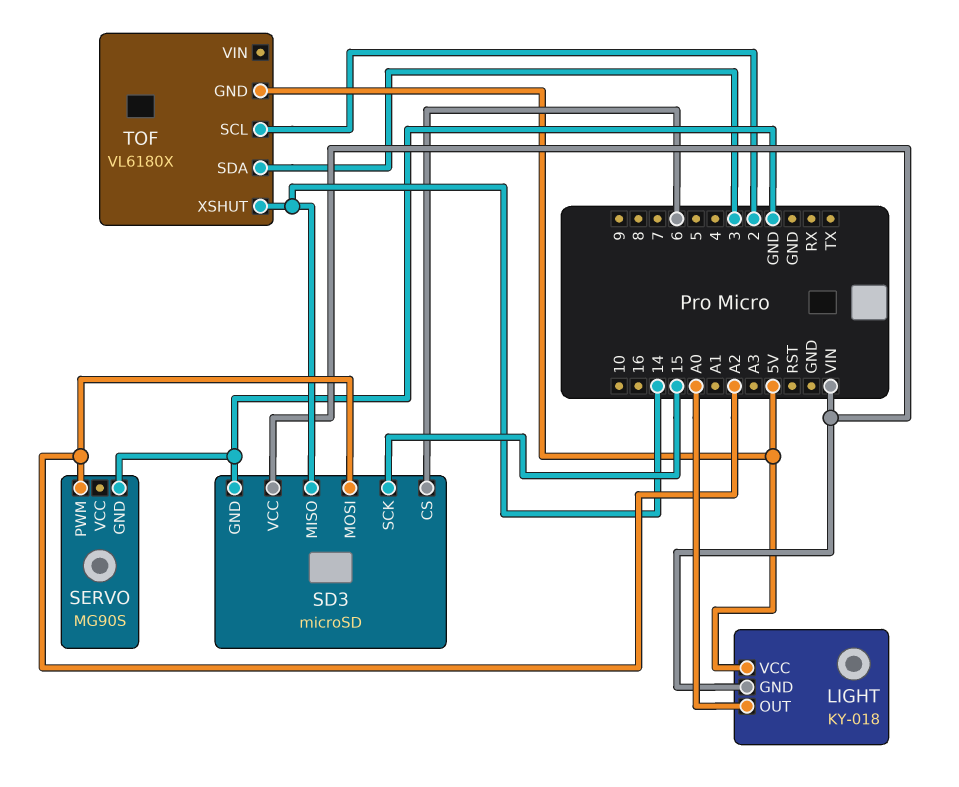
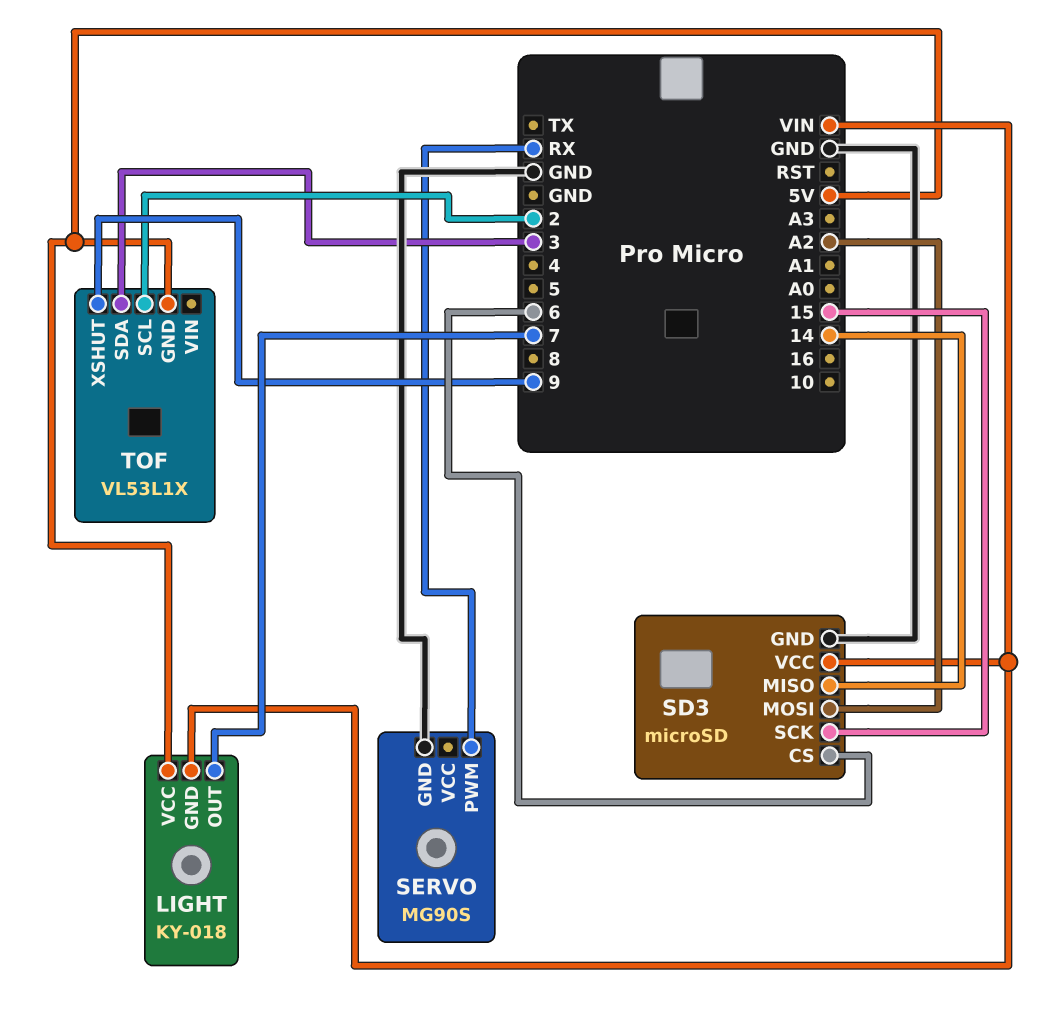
LIGHT pin OUT: A0 -> 7
SERVO pin PWM: A2 -> RX
TOF: VL6180X -> VL53L1X
TOF pin XSHUT: 14 -> 9

